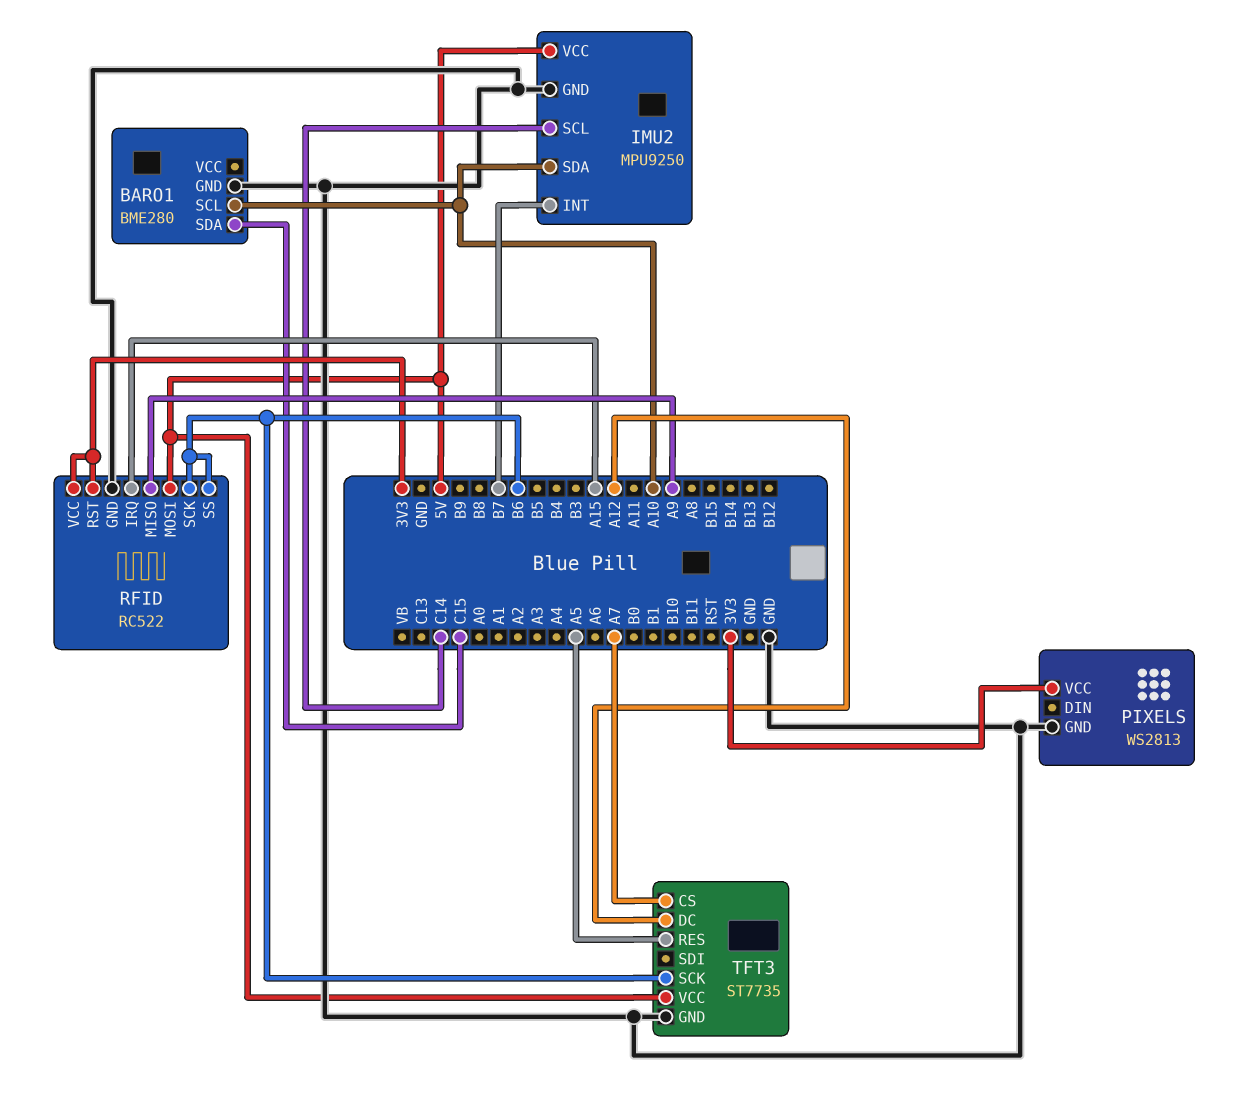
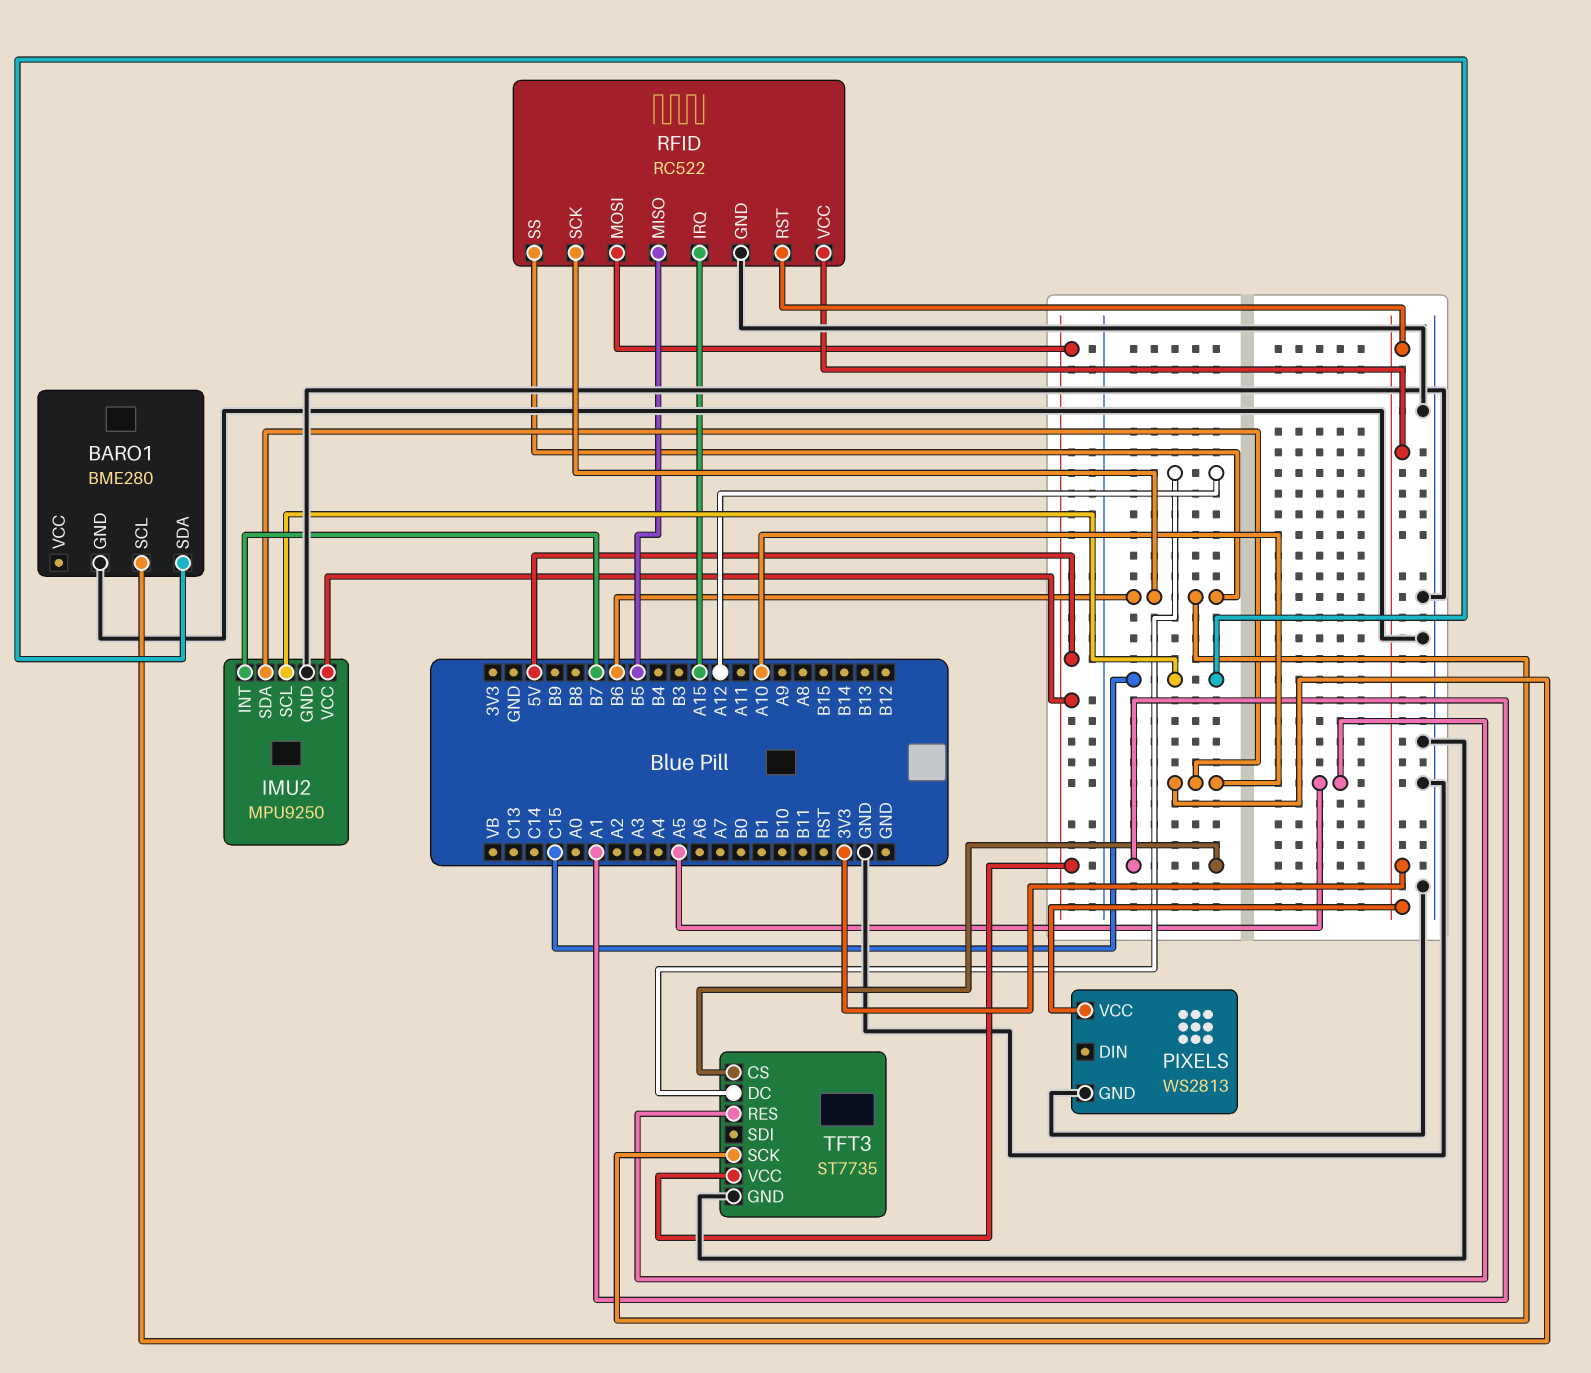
IMU2 pin SCL: C14 -> C15
RFID pin MISO: A9 -> B5
TFT3 pin CS: A7 -> A1

